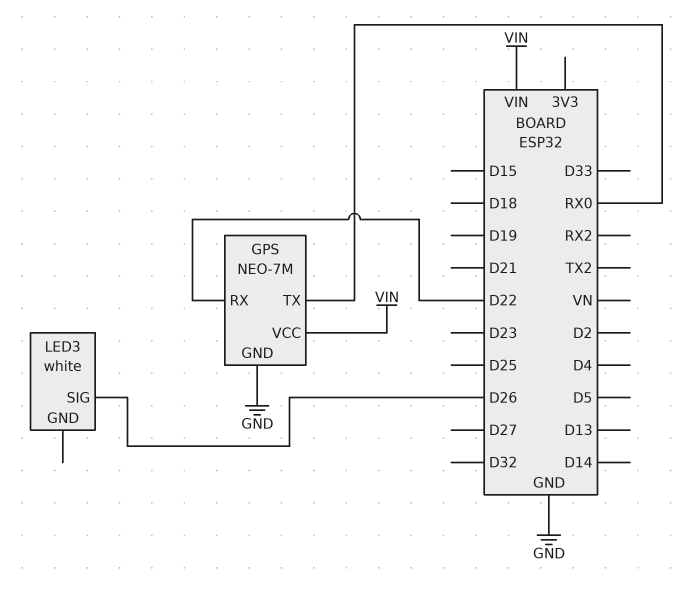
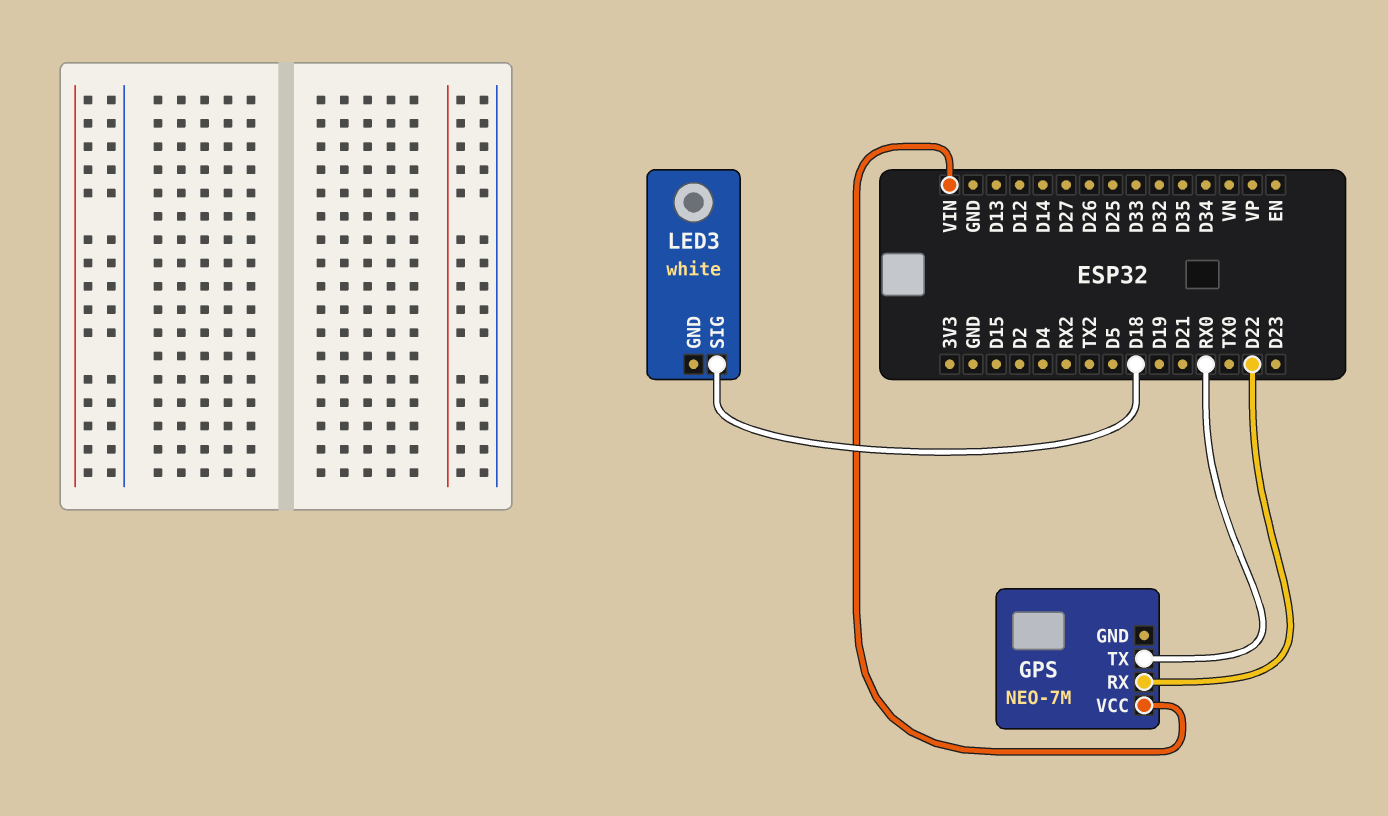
GPS pin GND: GND -> none
LED3 pin SIG: D26 -> D18

